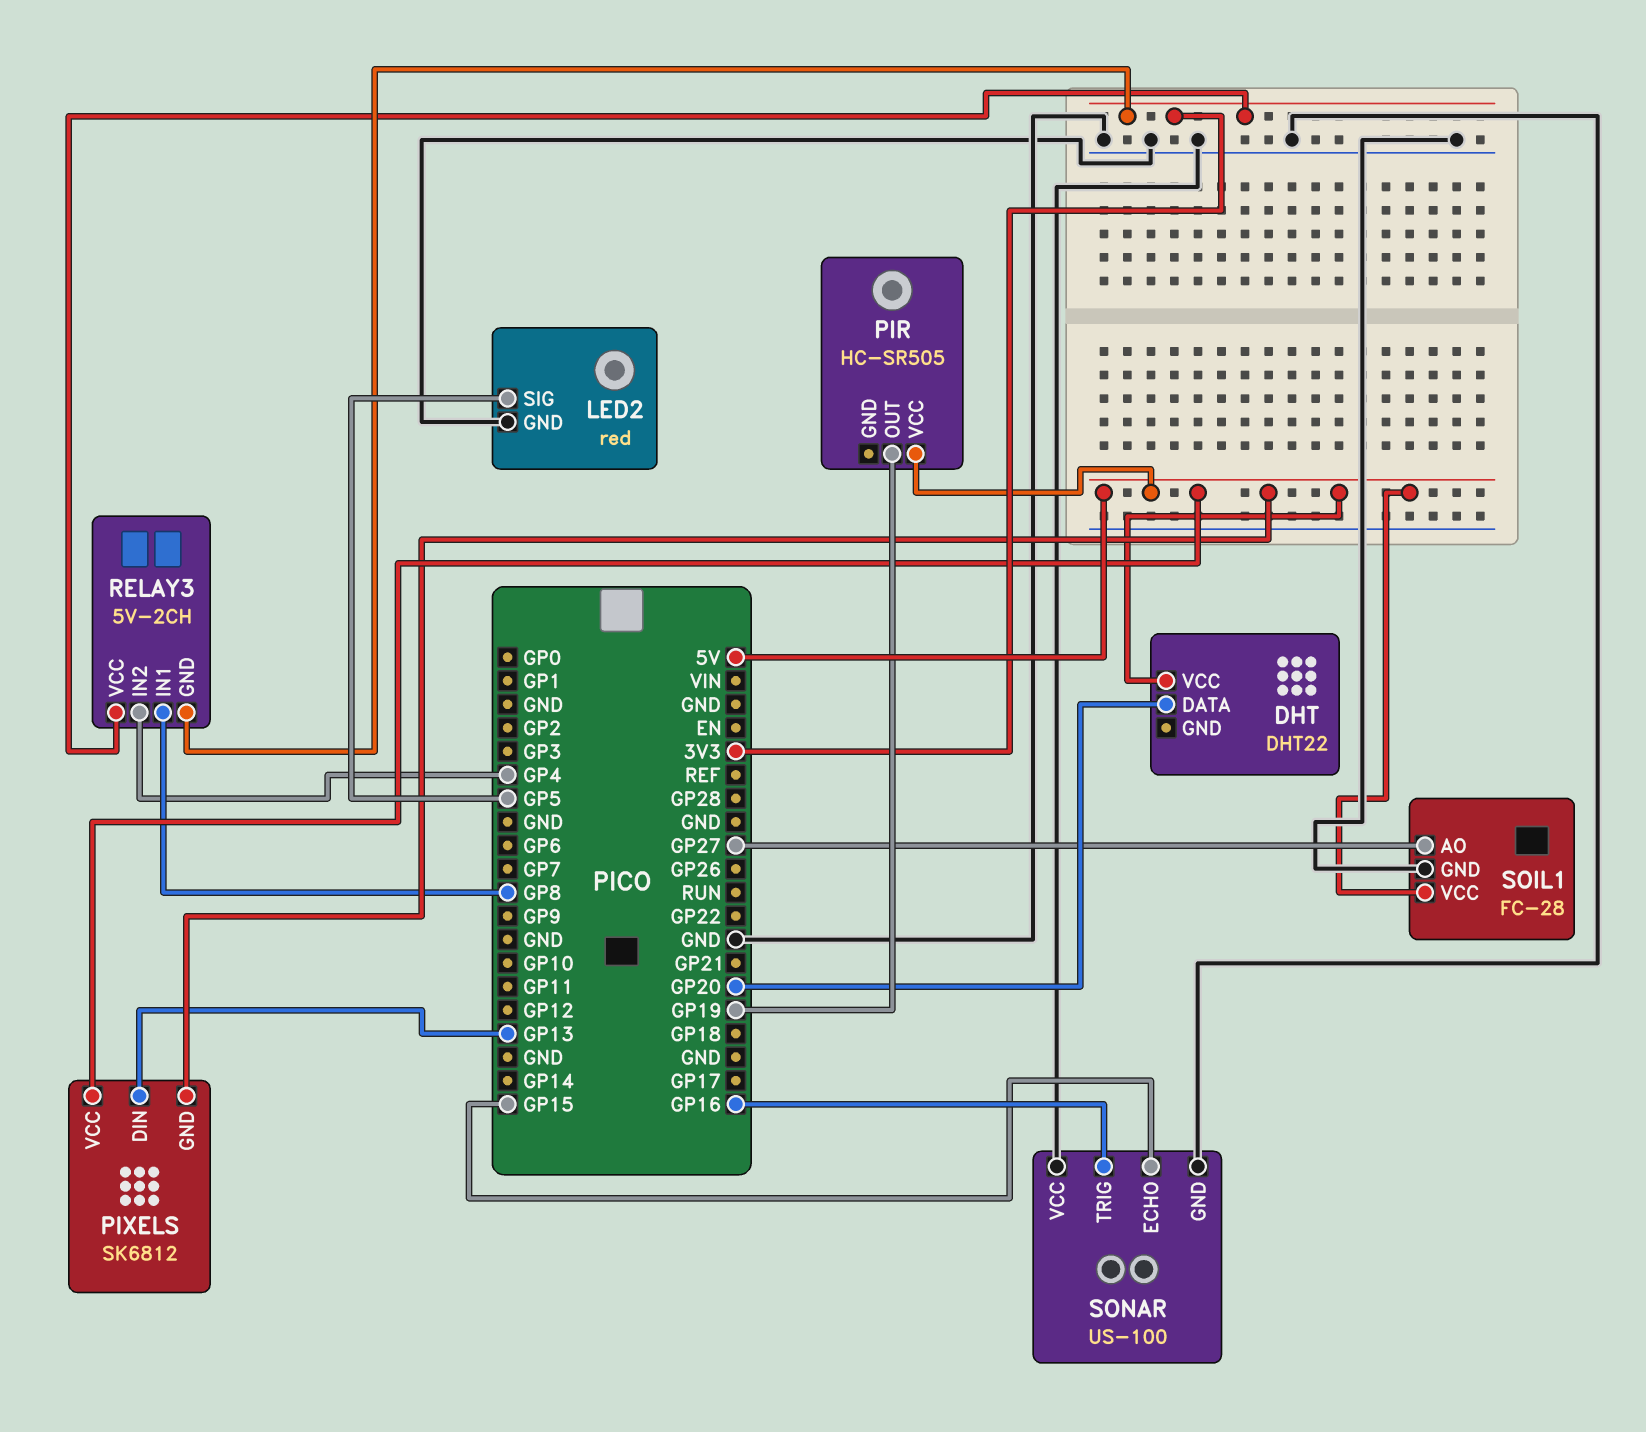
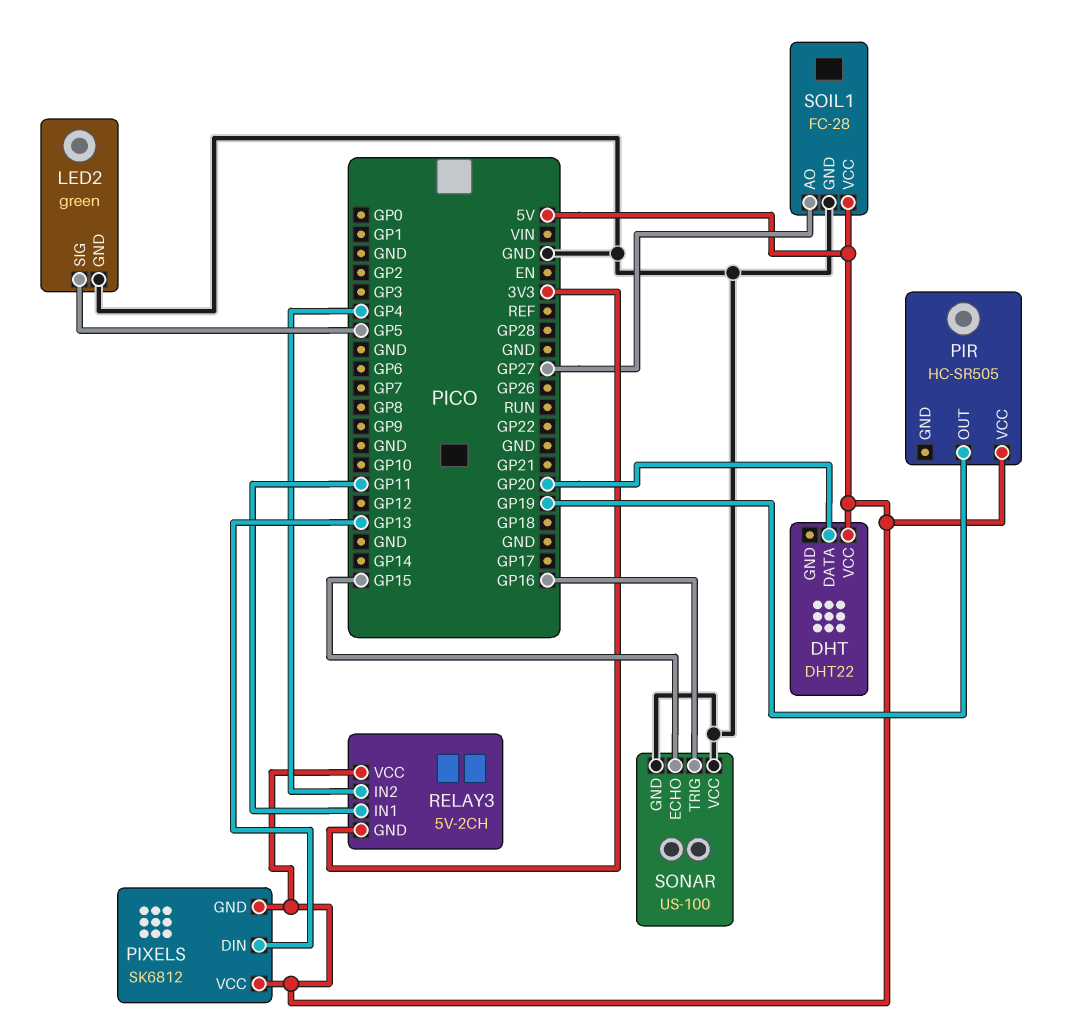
LED2: red -> green
RELAY3 pin IN1: GP8 -> GP11
RELAY3 pin VCC: 3V3 -> 5V

